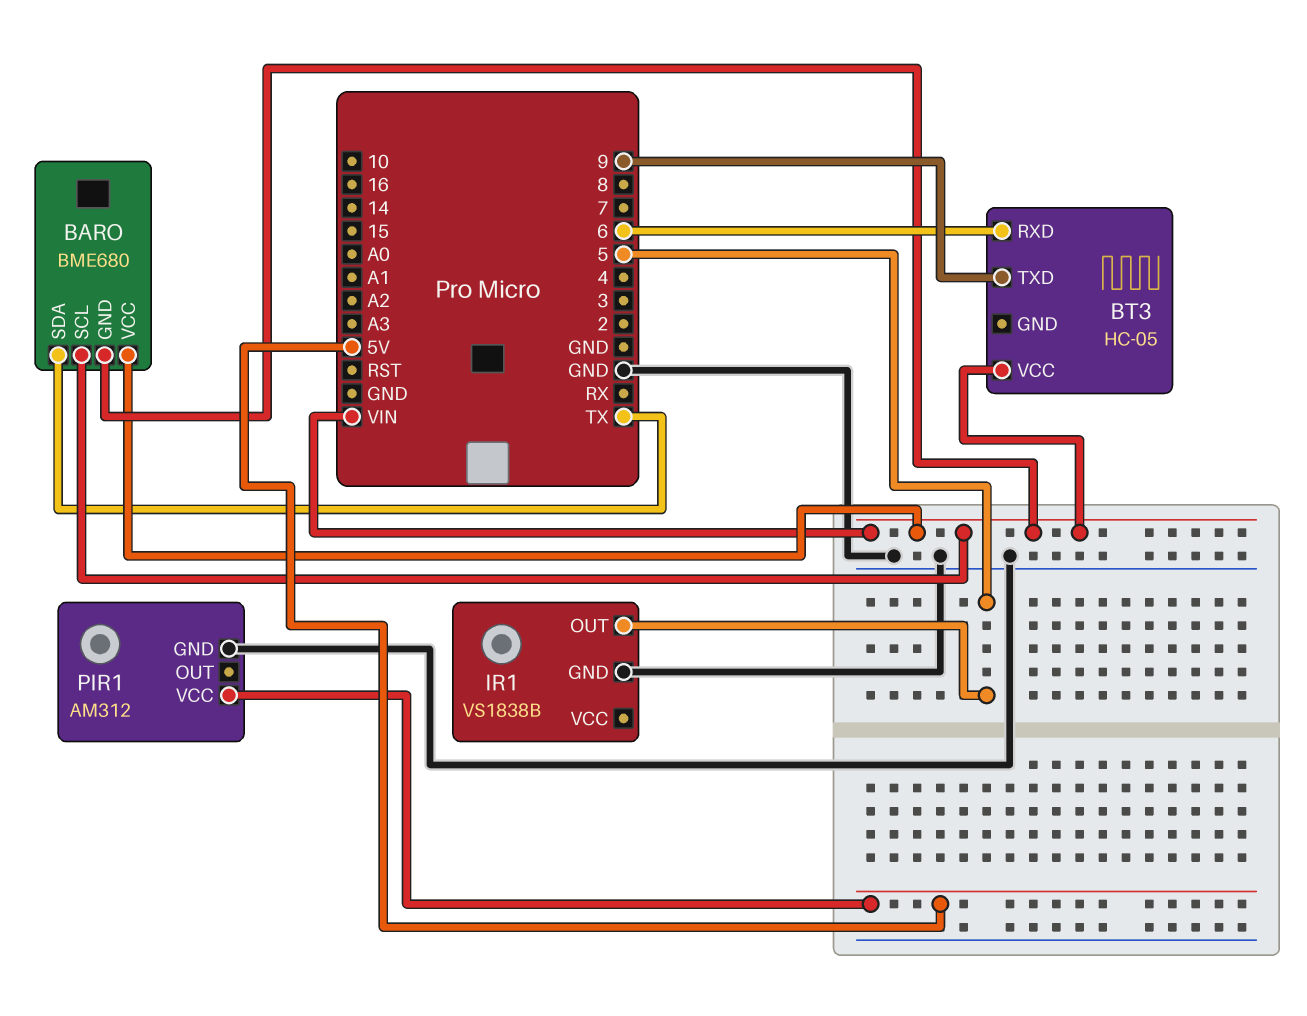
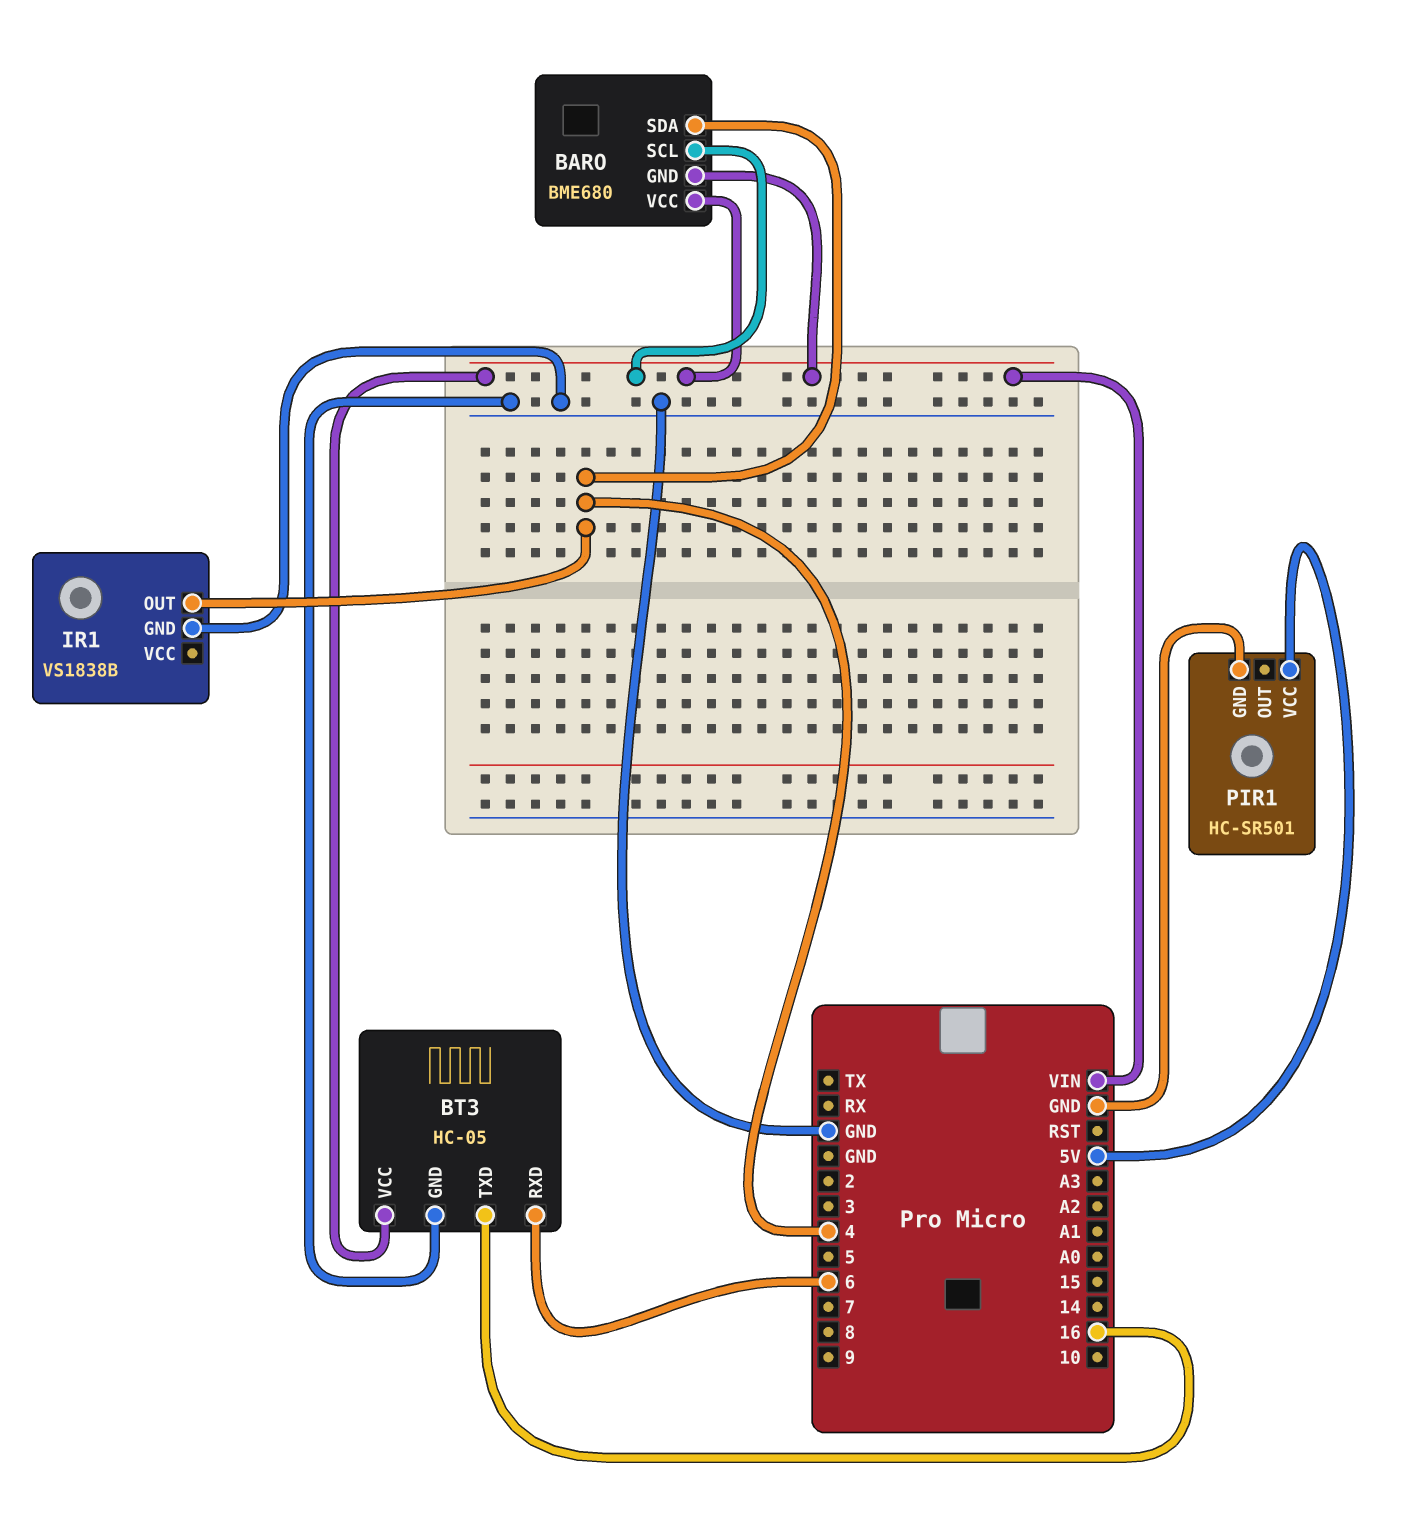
BARO pin SDA: TX -> 4
BT3 pin GND: none -> GND
BT3 pin TXD: 9 -> 16
IR1 pin OUT: 5 -> 4
PIR1: AM312 -> HC-SR501

